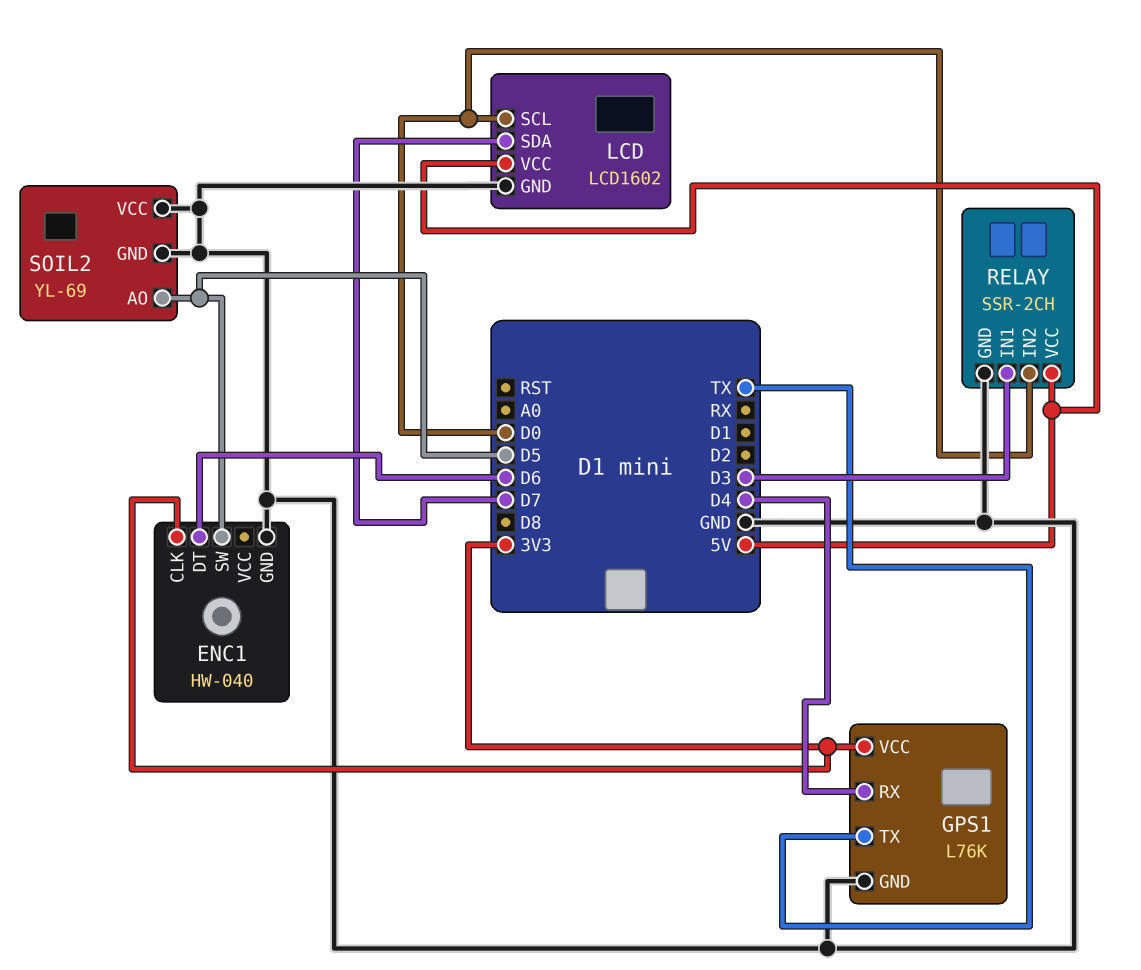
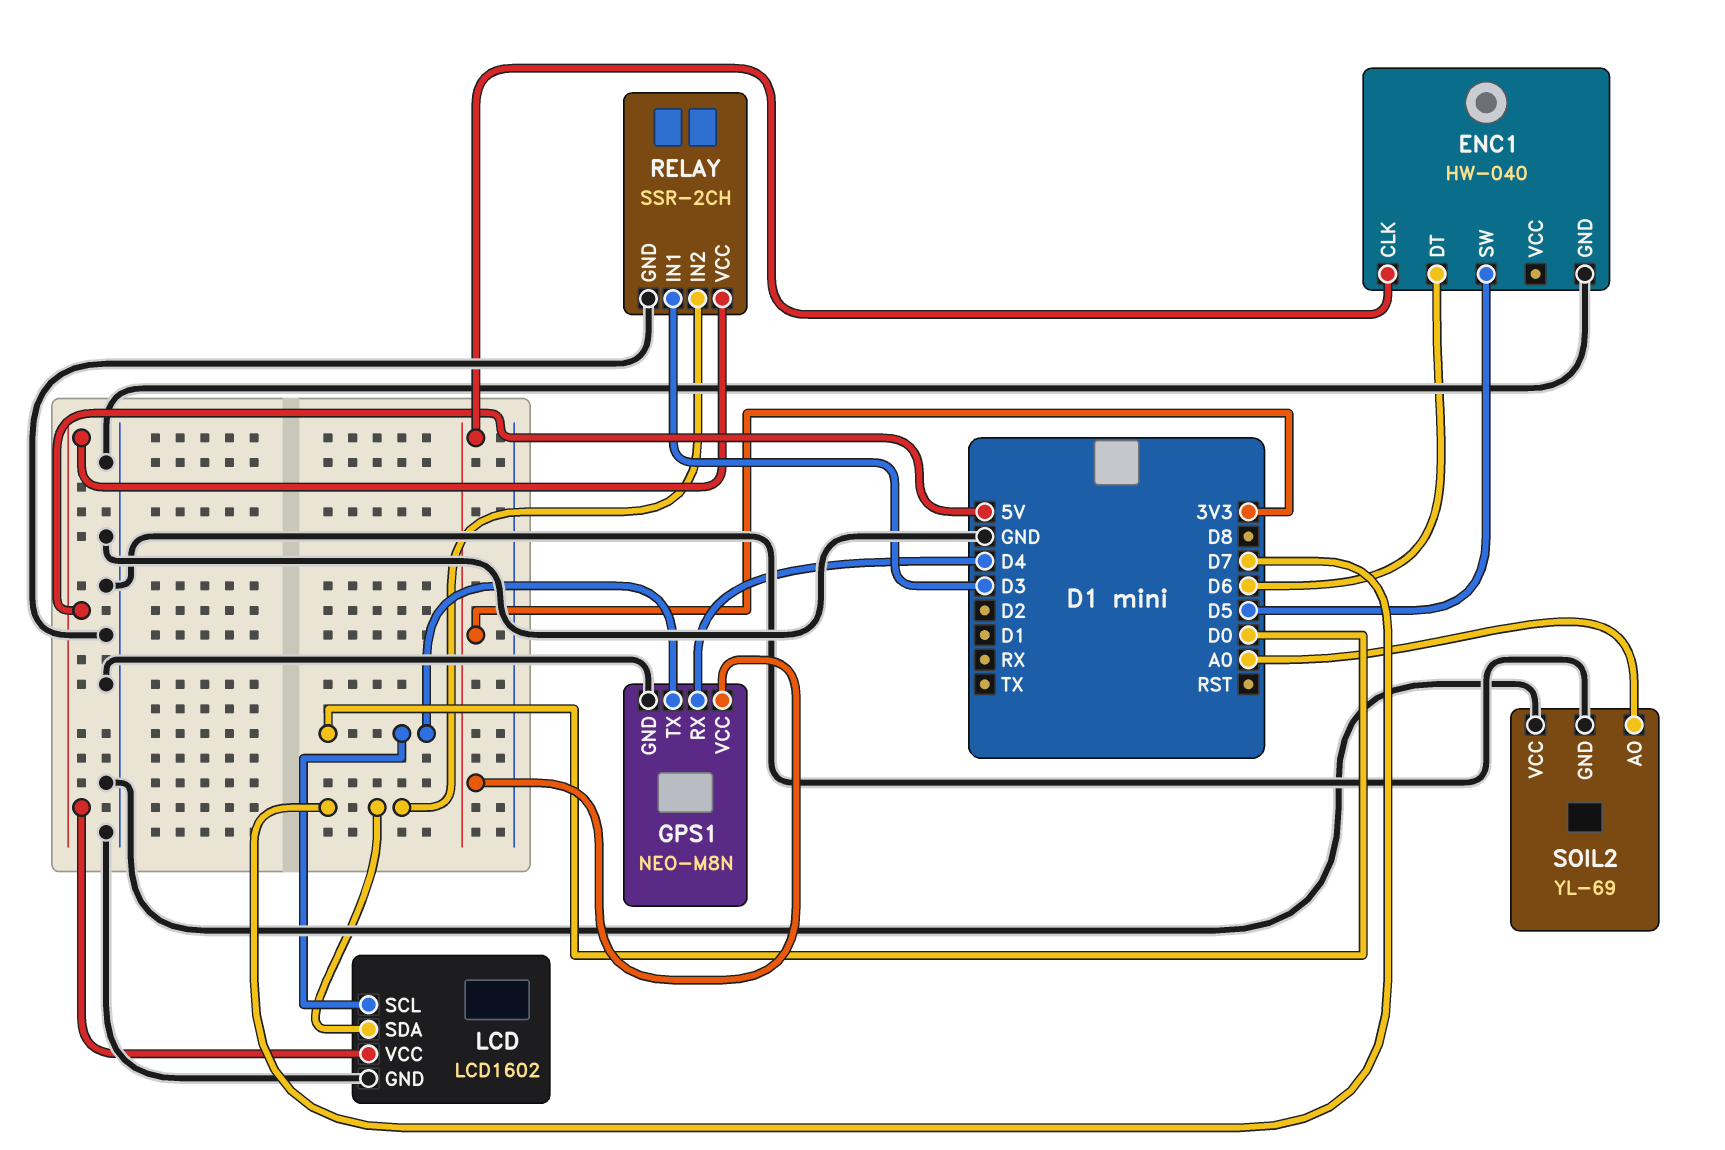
GPS1: L76K -> NEO-M8N
GPS1 pin TX: TX -> D0
RELAY pin IN2: D0 -> D7
SOIL2 pin AO: D5 -> A0

